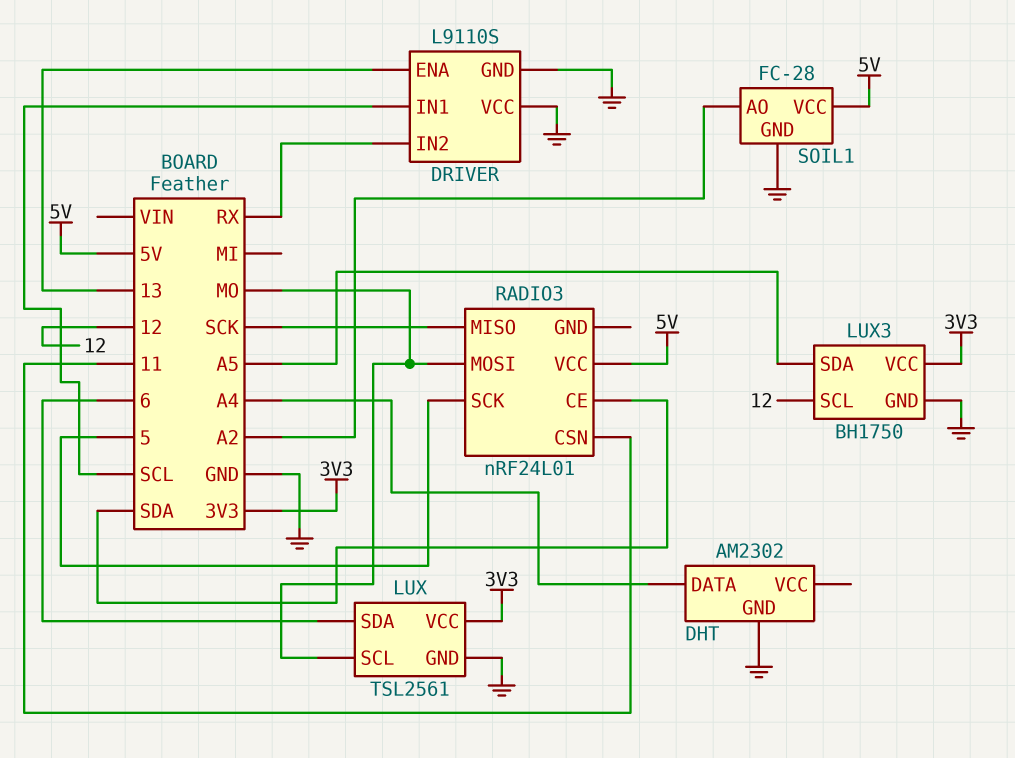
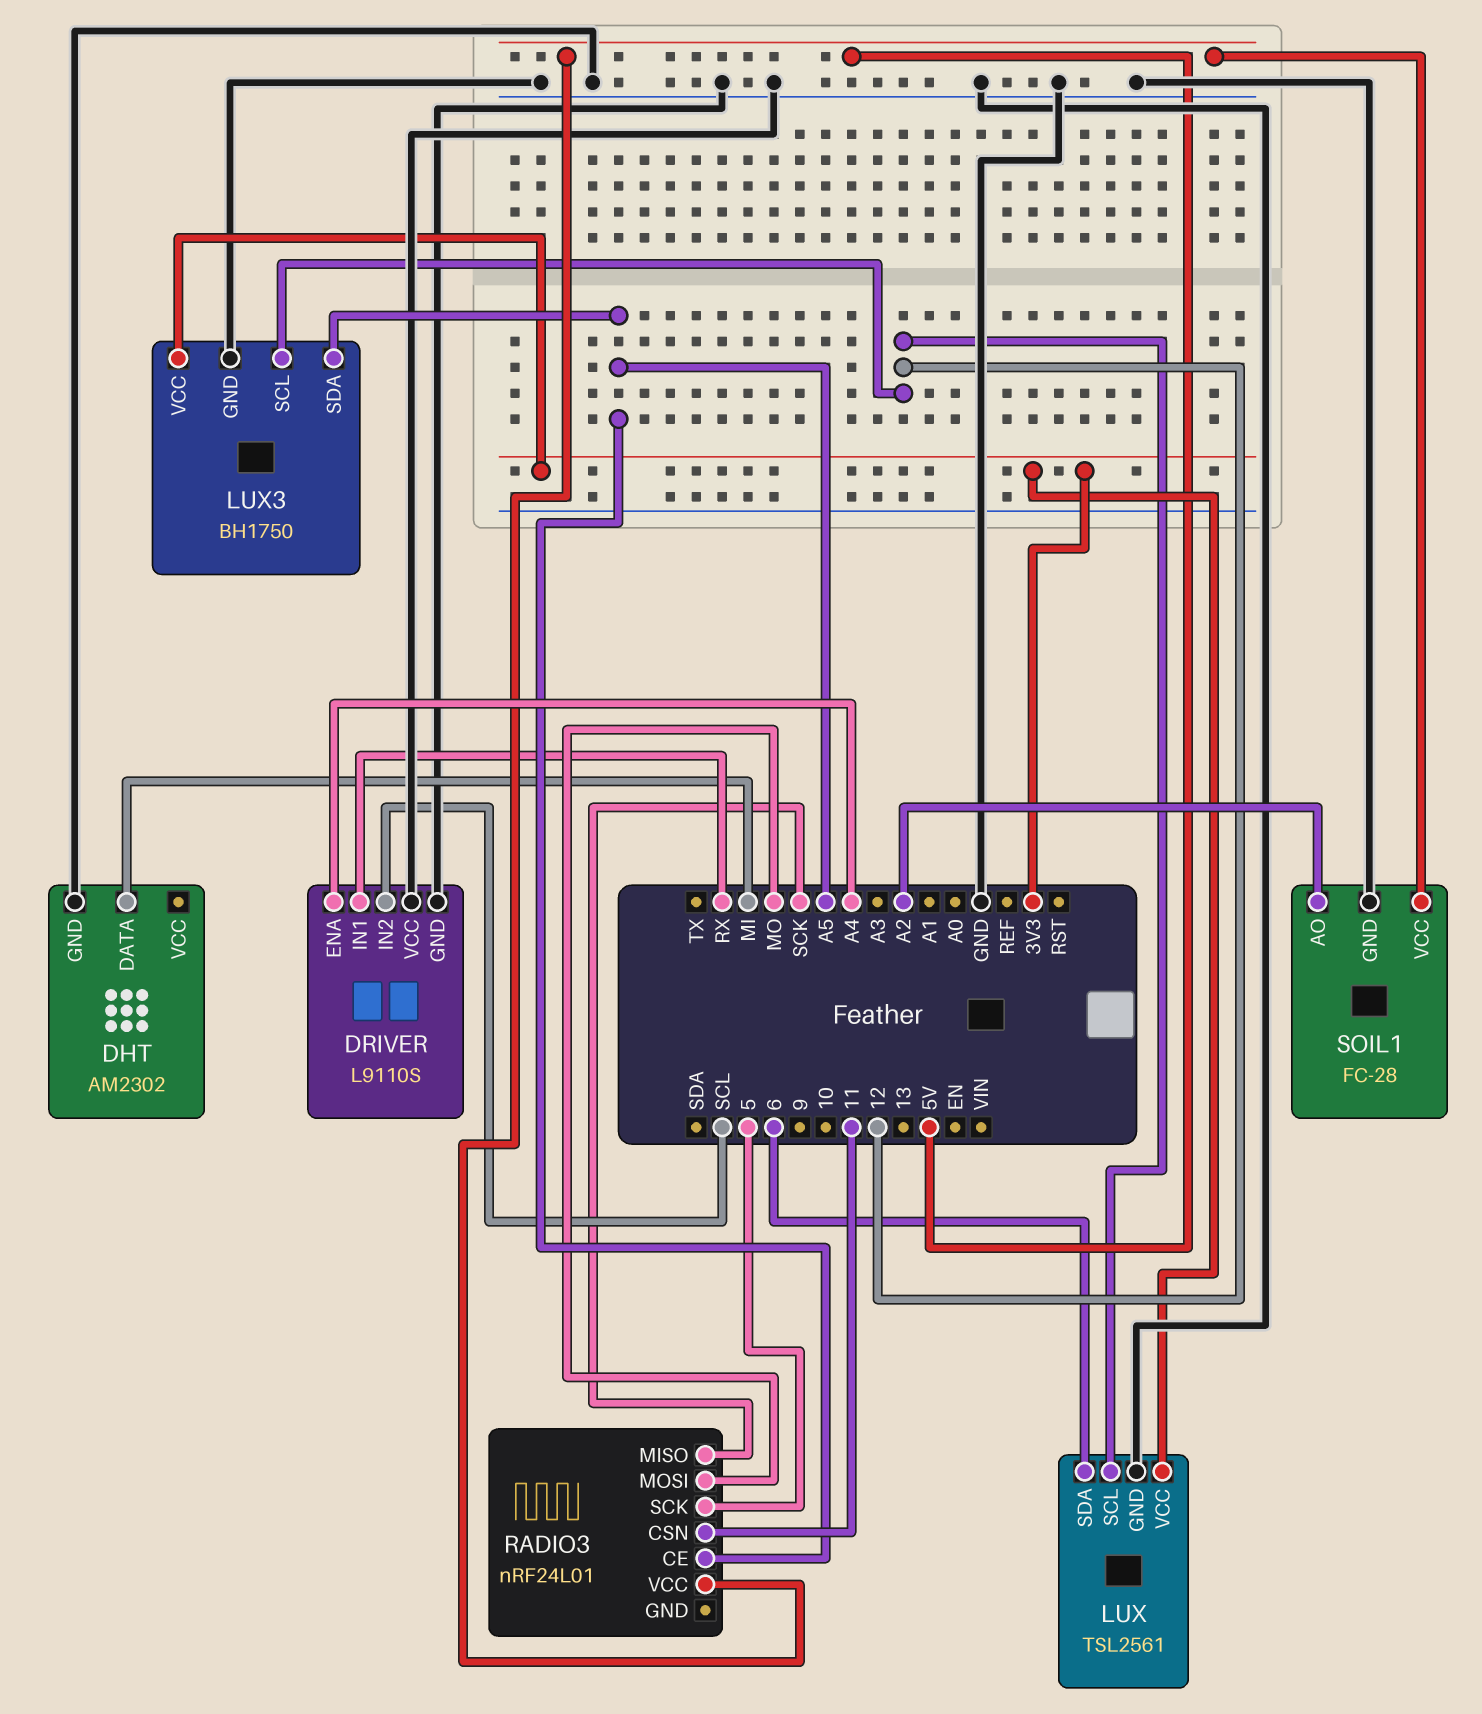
DHT pin DATA: A4 -> MI
DRIVER pin ENA: 13 -> A4
DRIVER pin IN1: SCL -> RX
DRIVER pin IN2: RX -> SCL
LUX pin SCL: MO -> 12
RADIO3 pin CE: SDA -> A5

